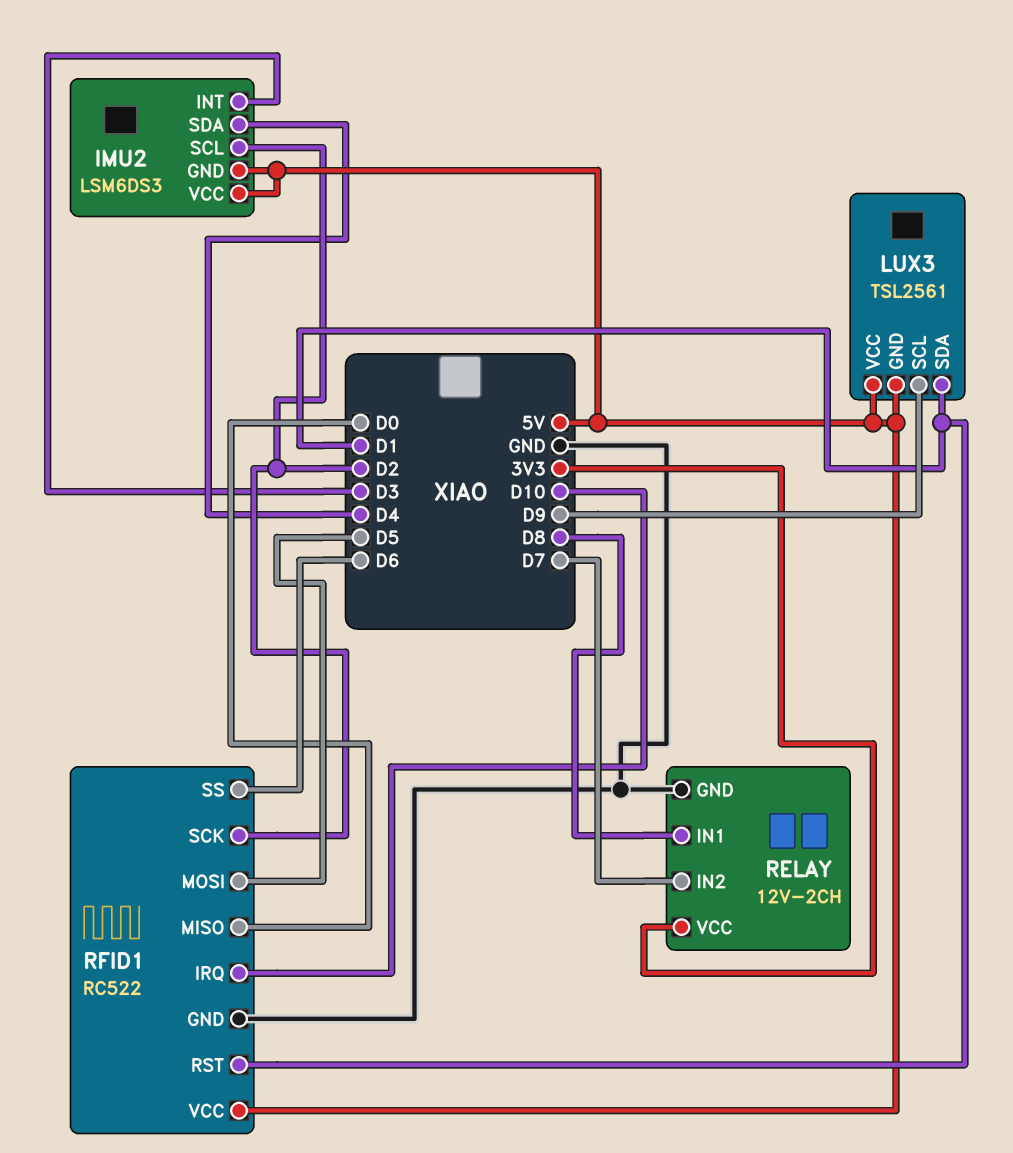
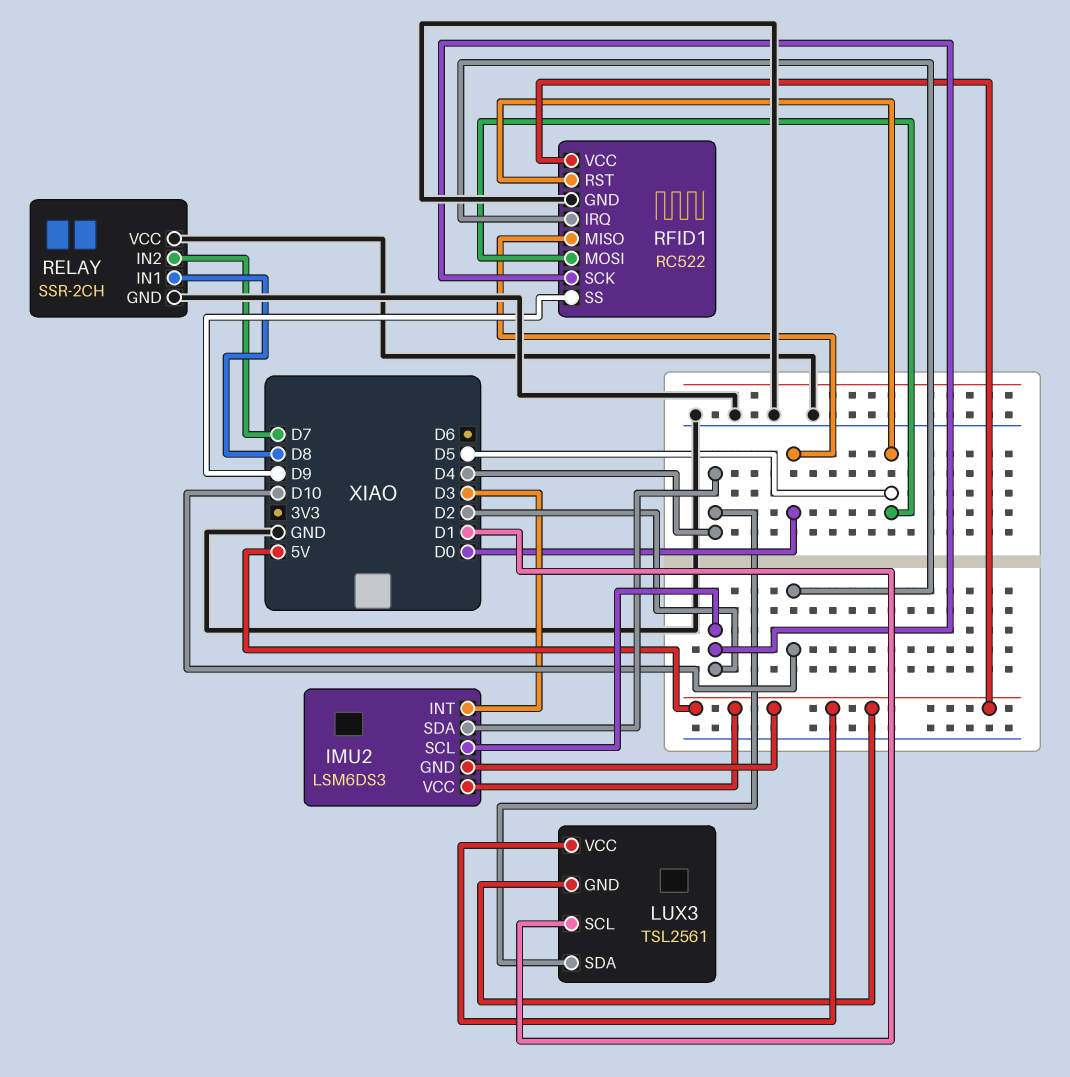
LUX3 pin SCL: D9 -> D1
LUX3 pin SDA: D1 -> D4
RELAY: 12V-2CH -> SSR-2CH
RELAY pin VCC: 3V3 -> GND
RFID1 pin RST: D1 -> D5
RFID1 pin SS: D6 -> D9

